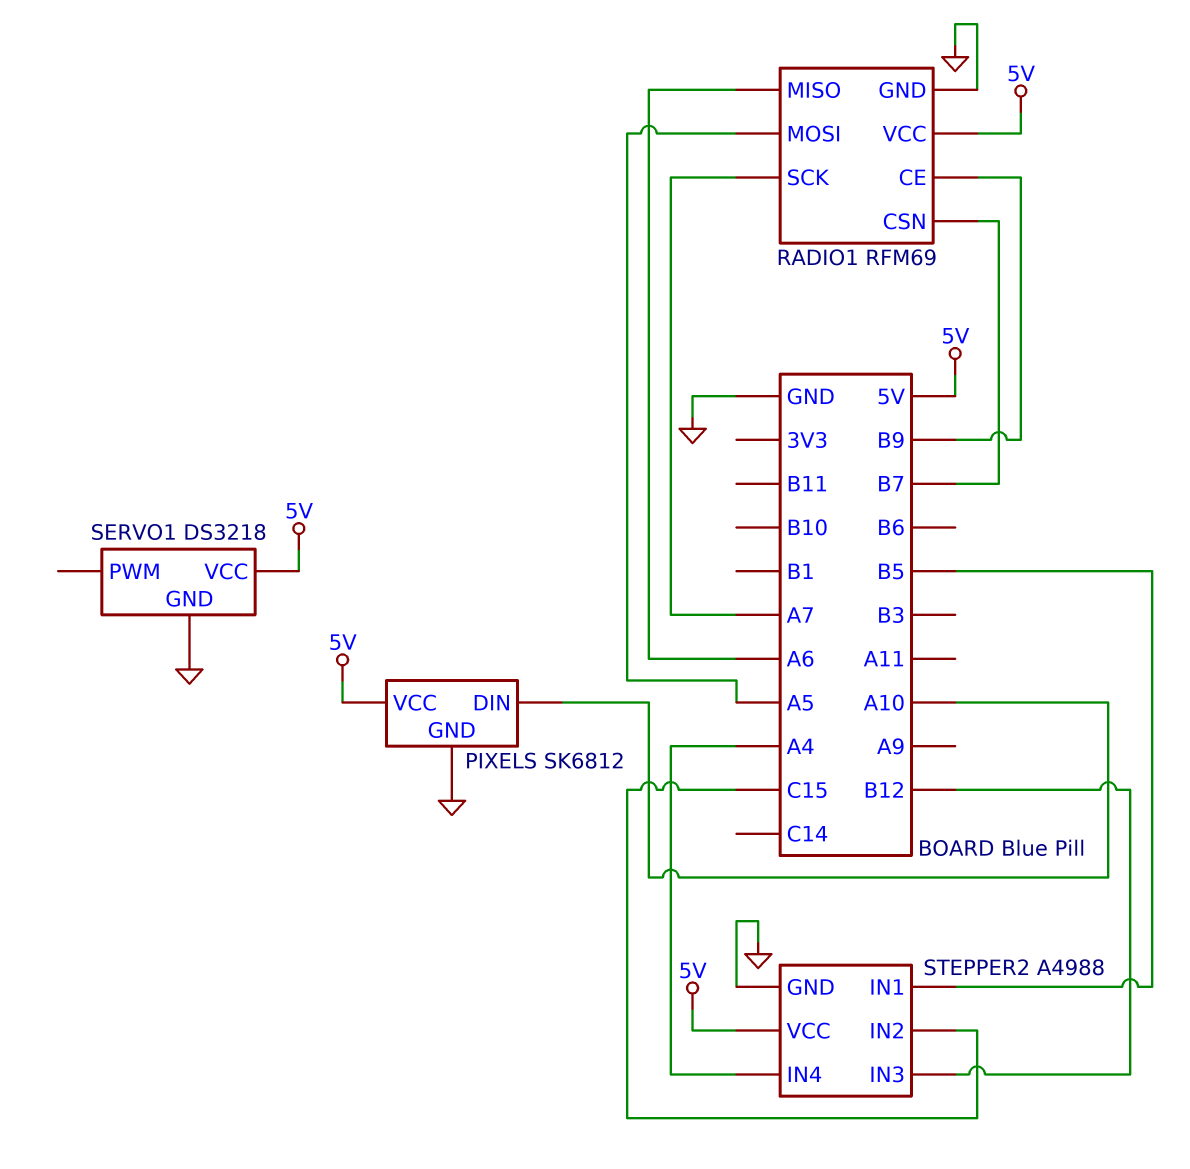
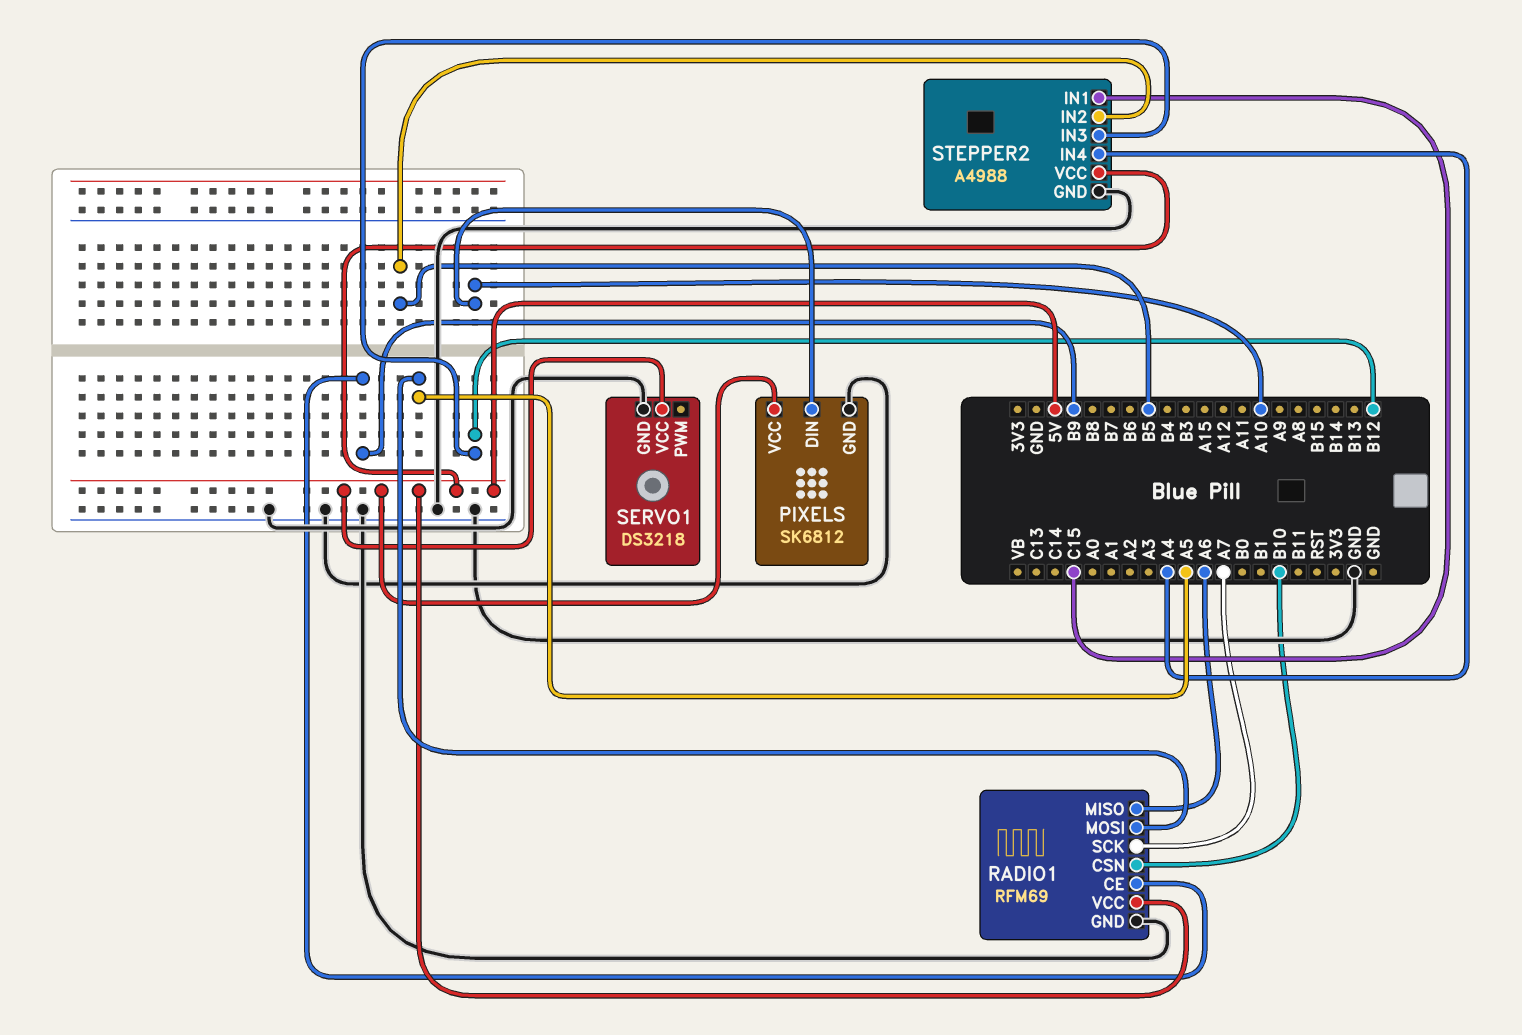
RADIO1 pin CSN: B7 -> B10
STEPPER2 pin IN1: B5 -> C15
STEPPER2 pin IN2: C15 -> B5

